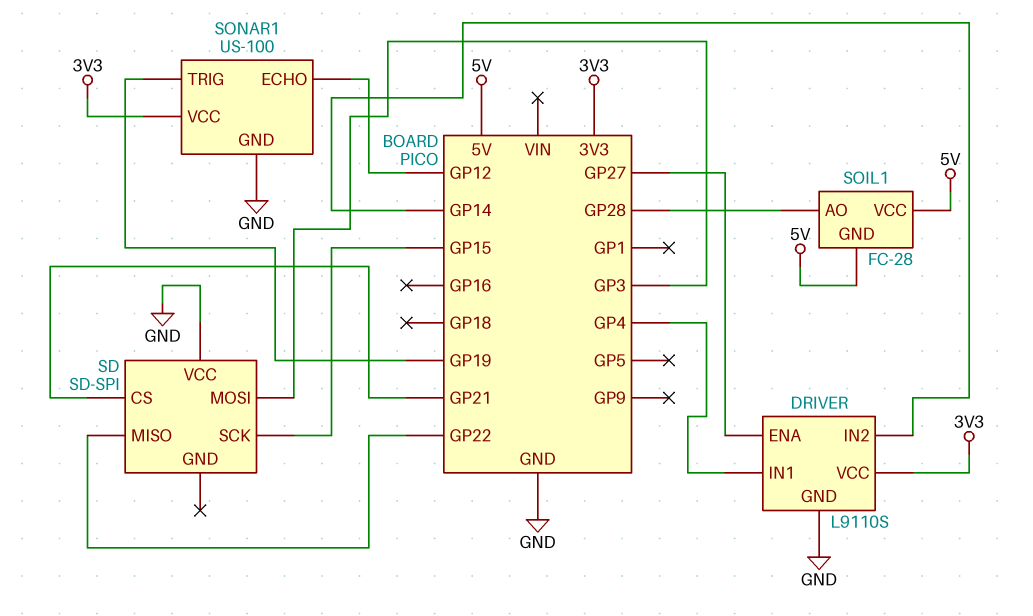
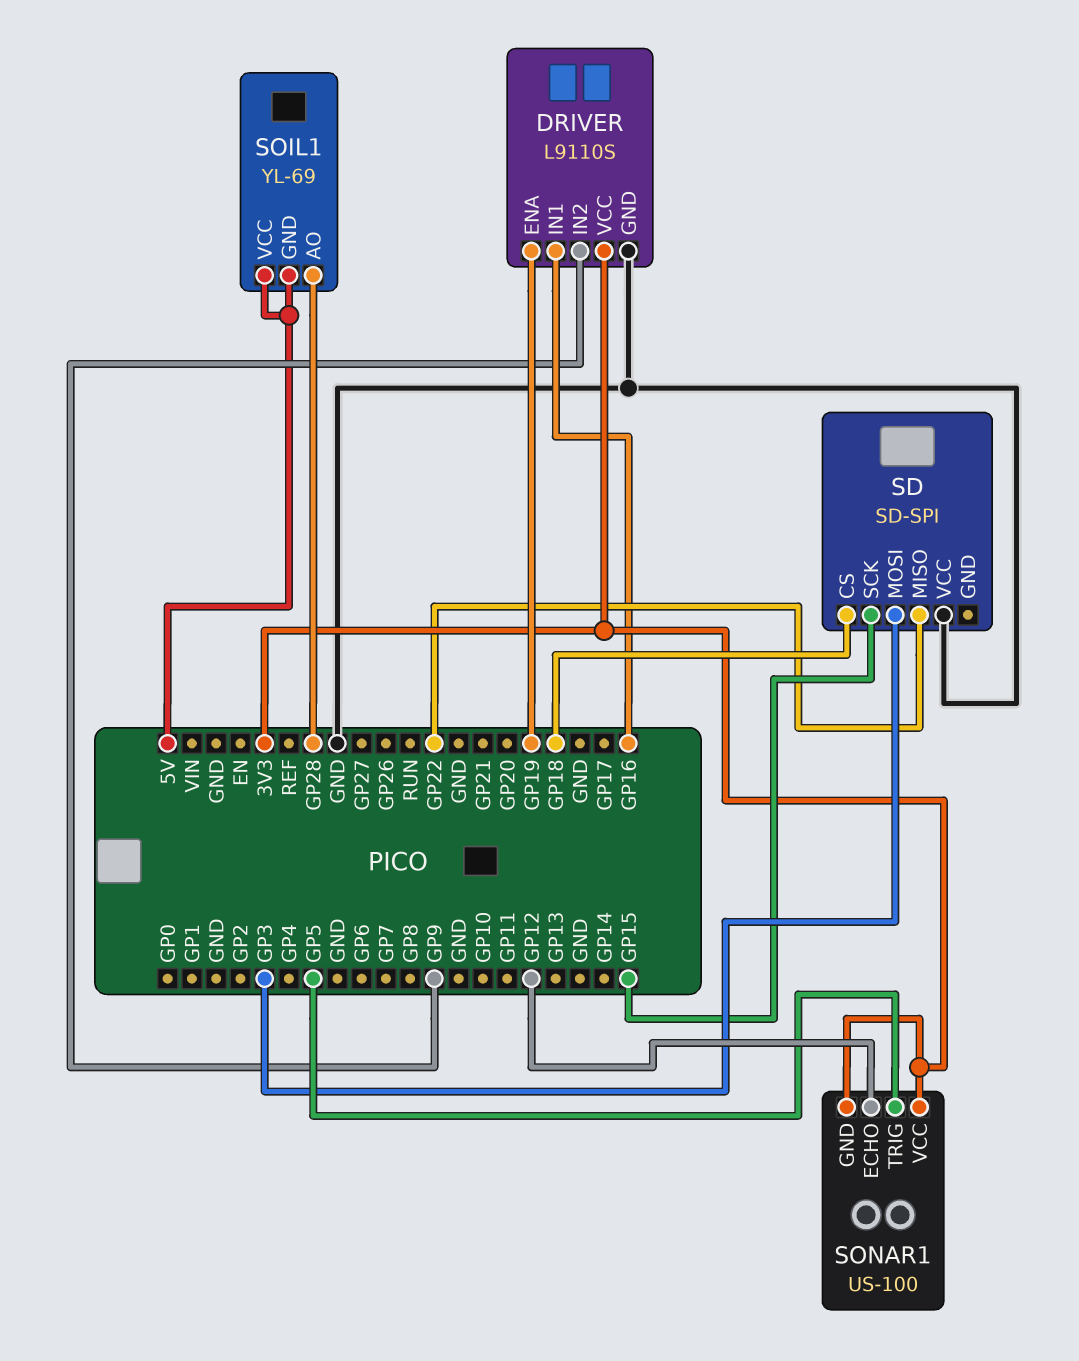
DRIVER pin ENA: GP27 -> GP19
DRIVER pin IN1: GP4 -> GP16
DRIVER pin IN2: GP14 -> GP9
SD pin CS: GP21 -> GP18
SOIL1: FC-28 -> YL-69
SONAR1 pin GND: GND -> 3V3
SONAR1 pin TRIG: GP19 -> GP5

